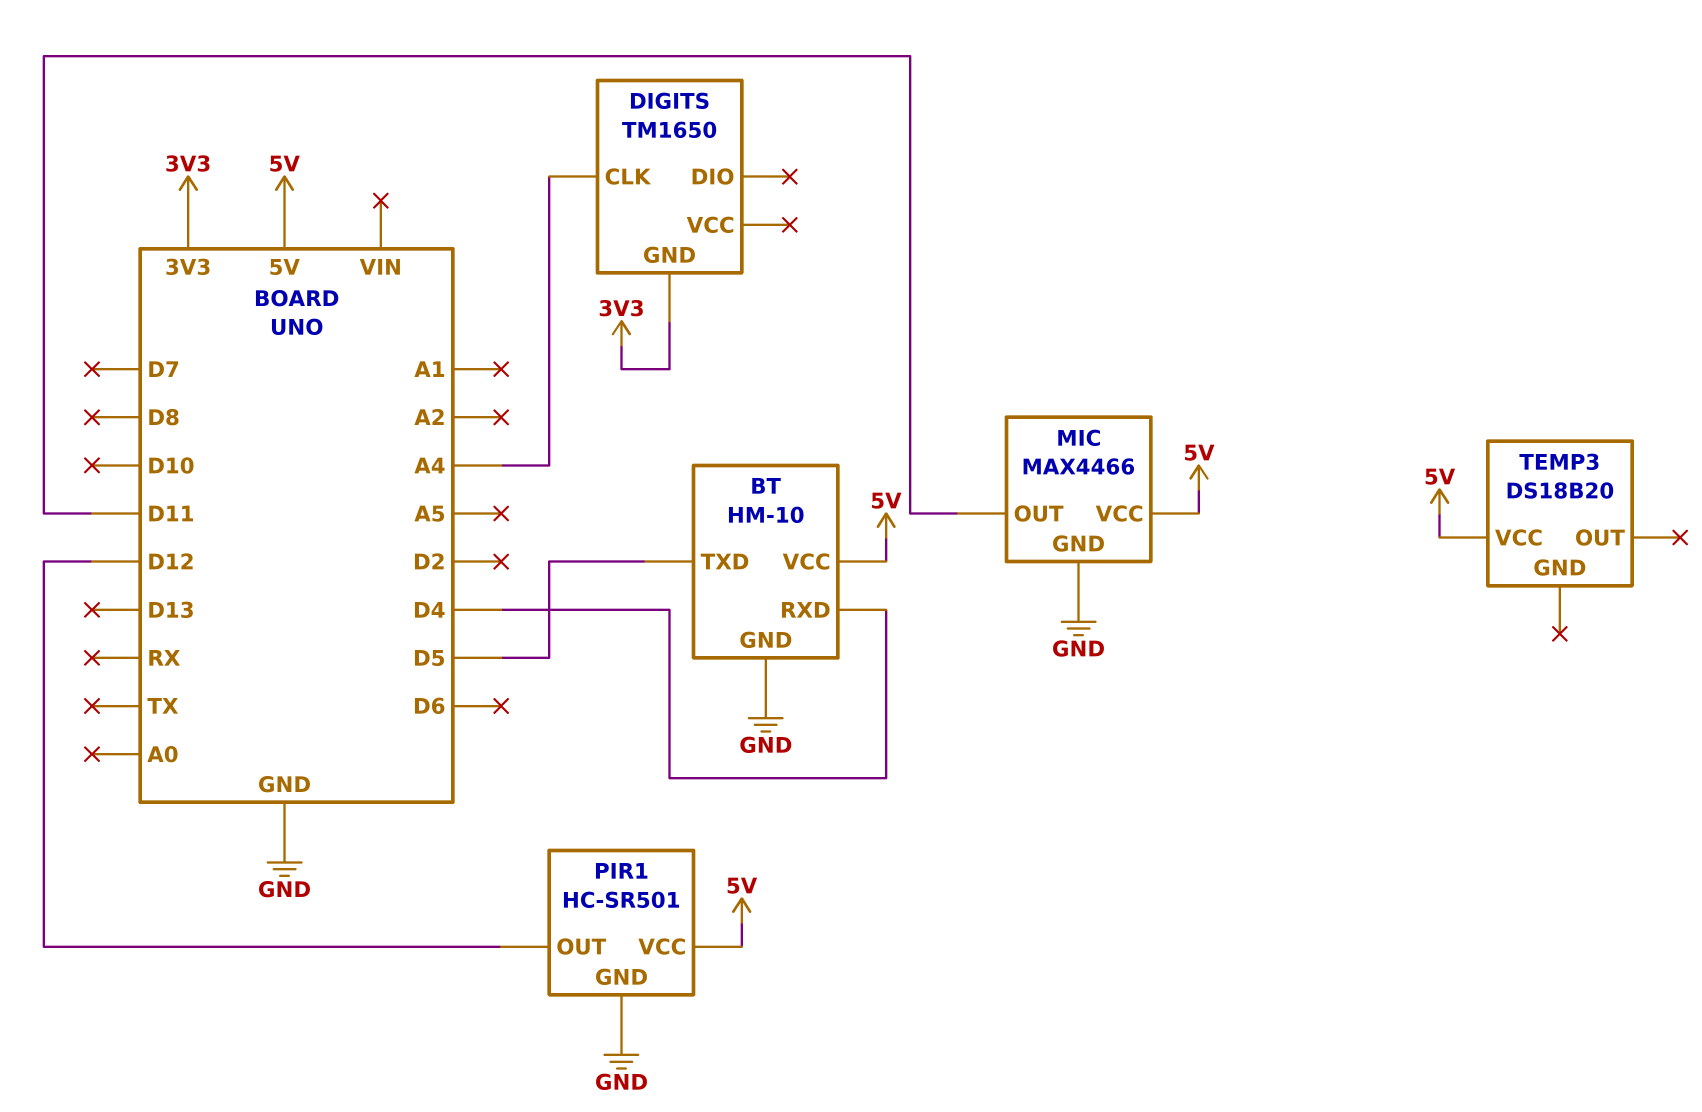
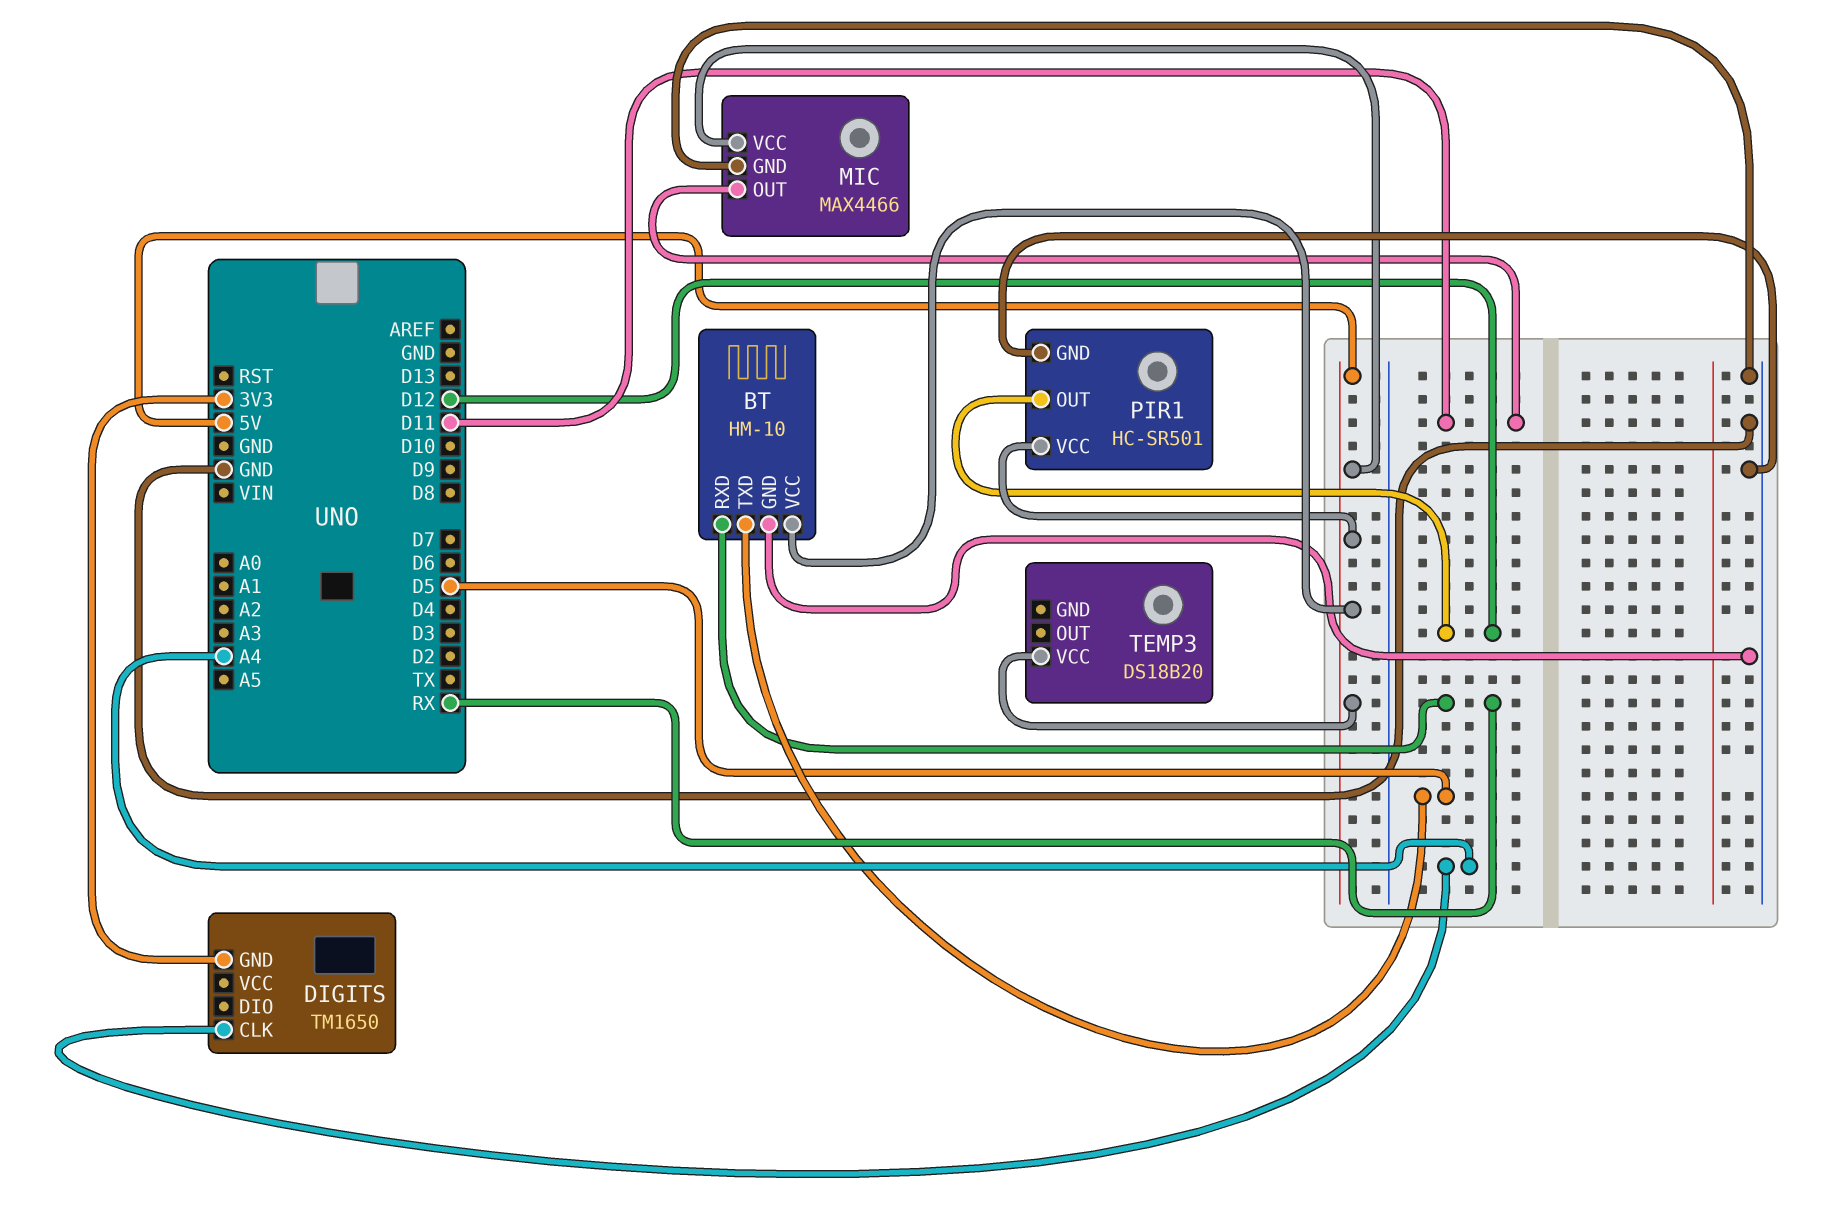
BT pin RXD: D4 -> RX

